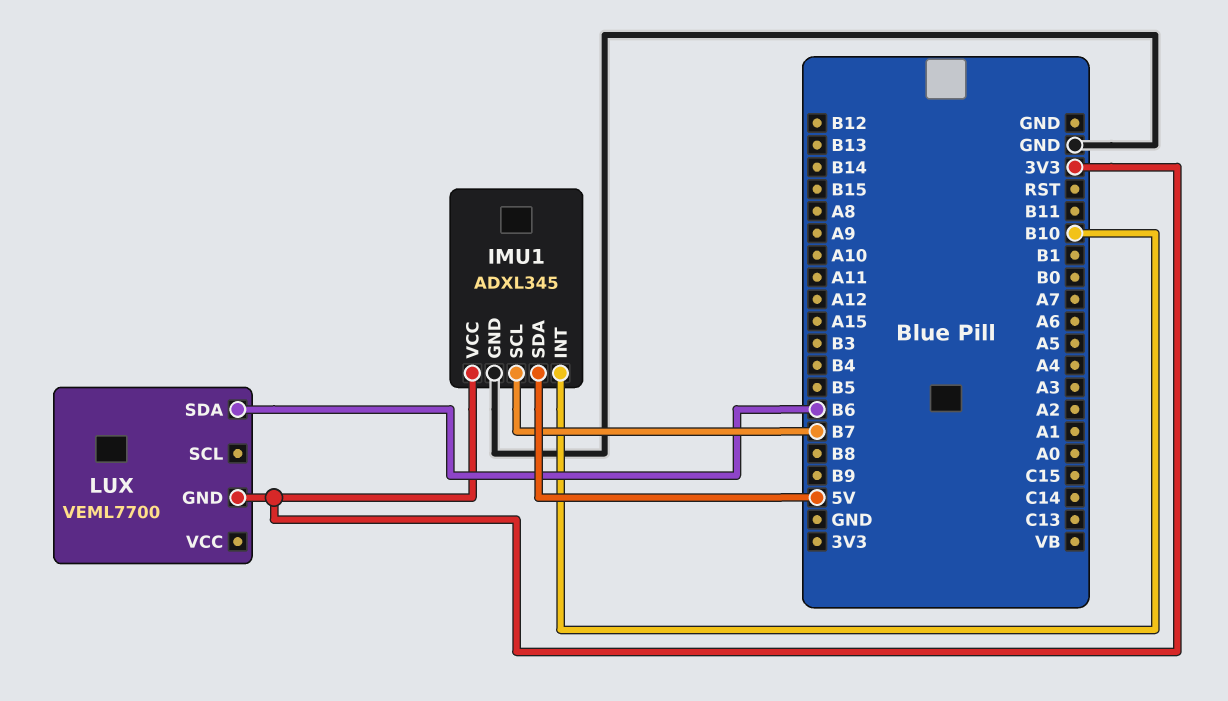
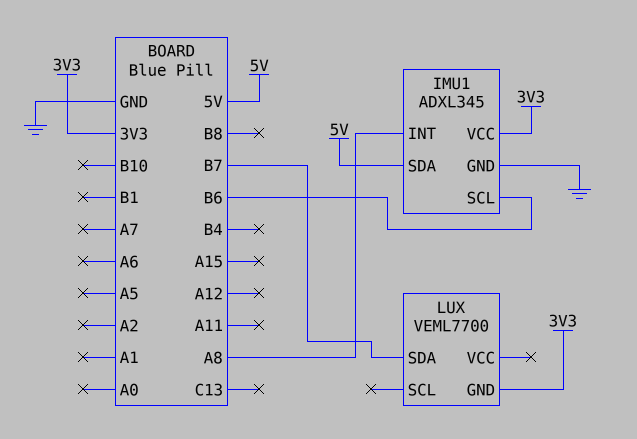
IMU1 pin INT: B10 -> A8
IMU1 pin SCL: B7 -> B6
LUX pin SDA: B6 -> B7

